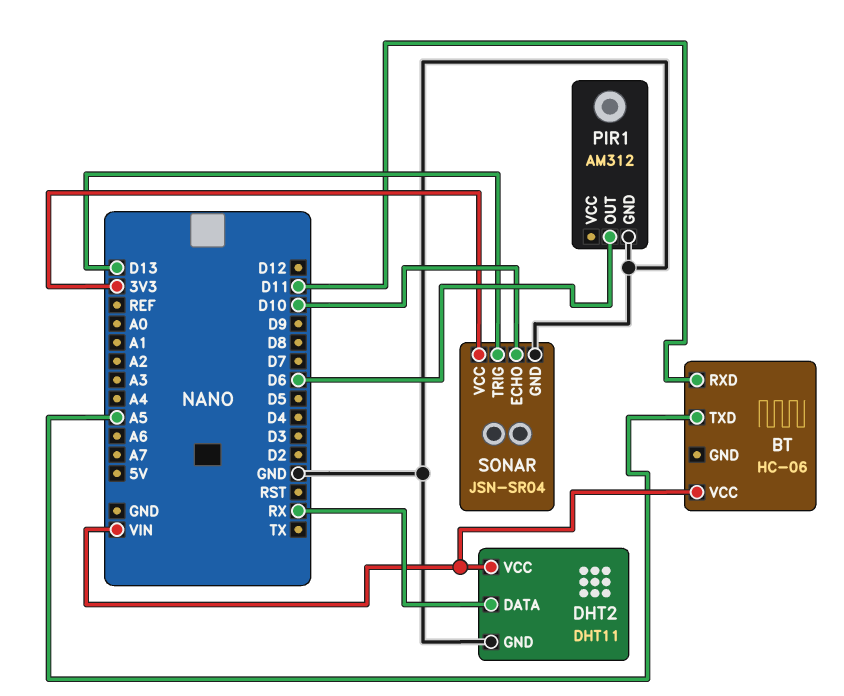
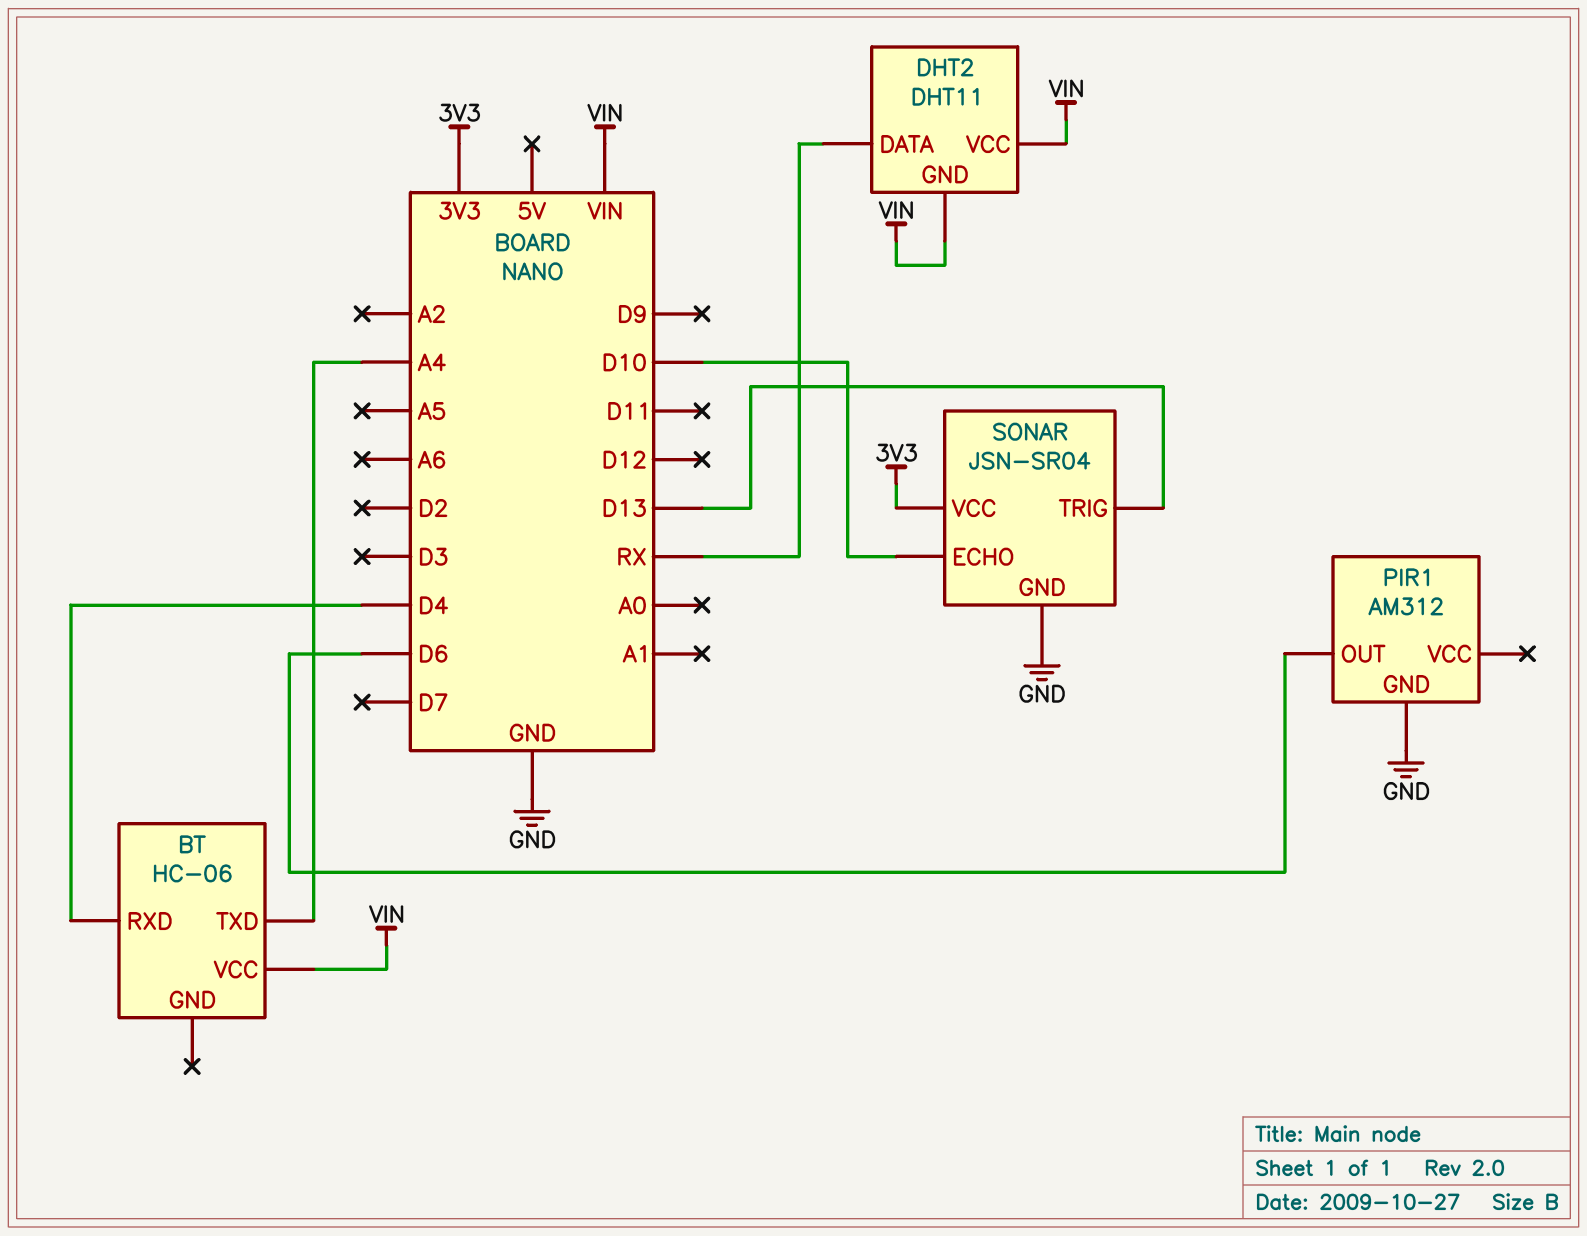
BT pin RXD: D11 -> D4
BT pin TXD: A5 -> A4
DHT2 pin GND: GND -> VIN

